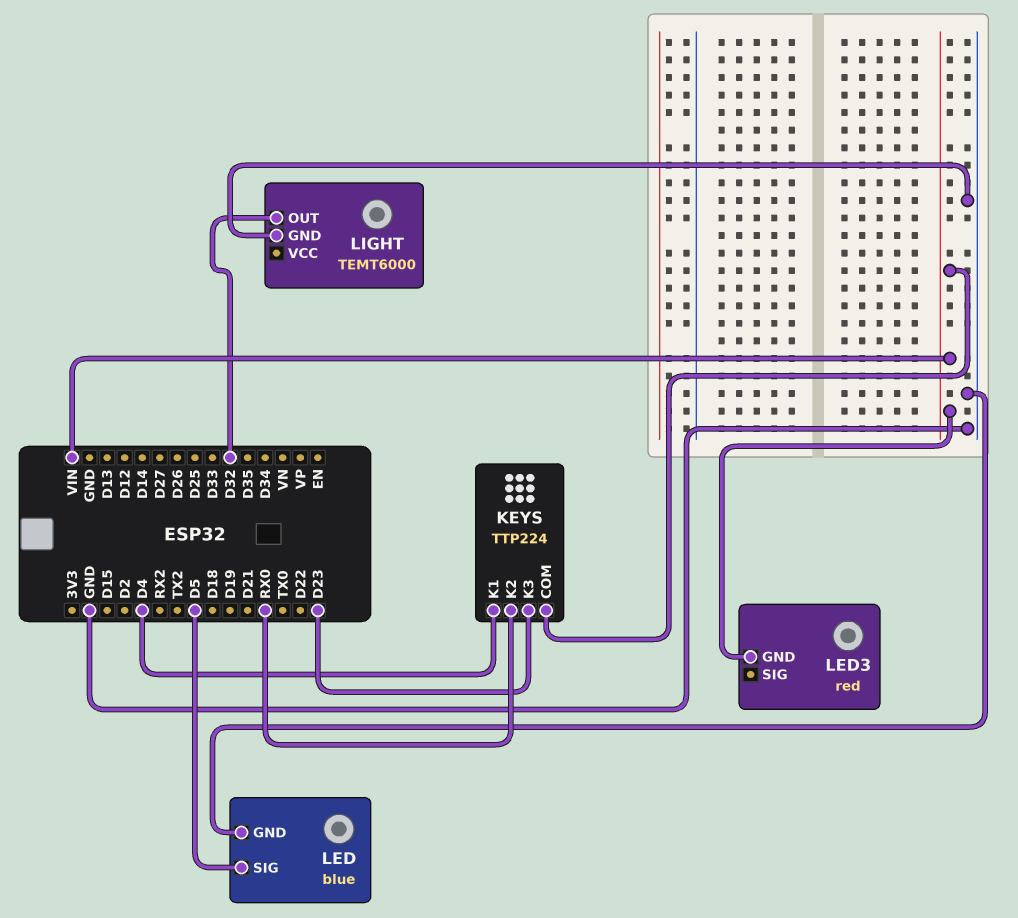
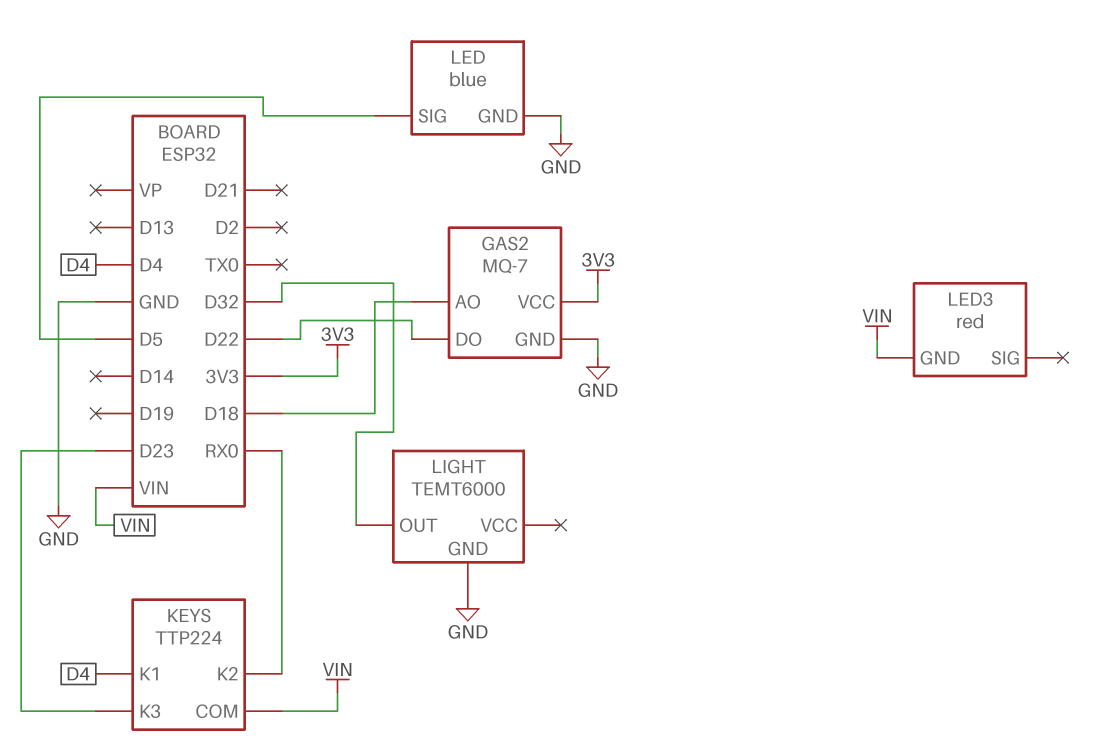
GAS2: none -> MQ-7
GAS2 pin AO: none -> D18
GAS2 pin DO: none -> D22
GAS2 pin GND: none -> GND
GAS2 pin VCC: none -> 3V3

